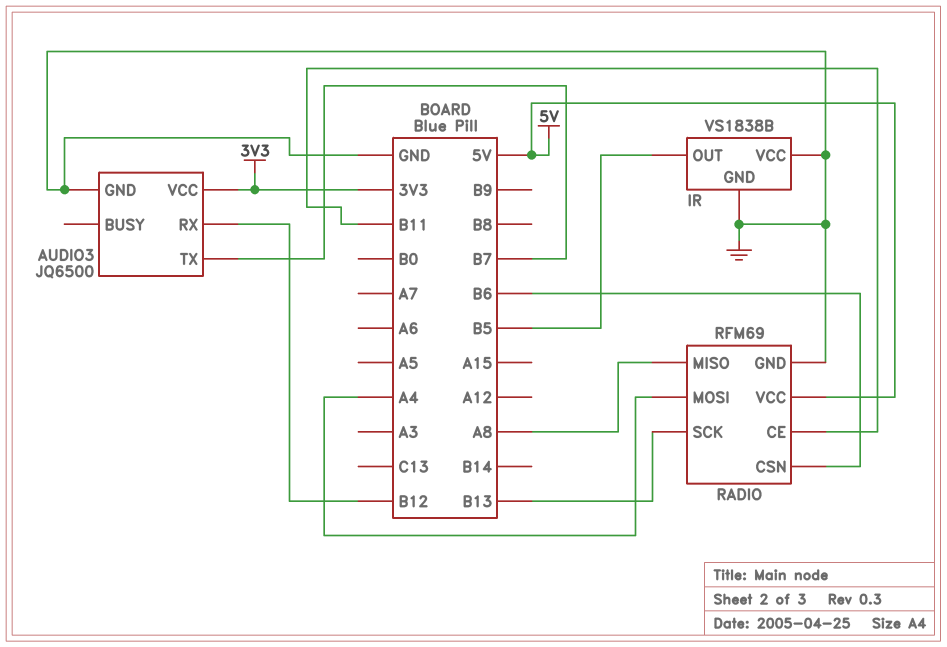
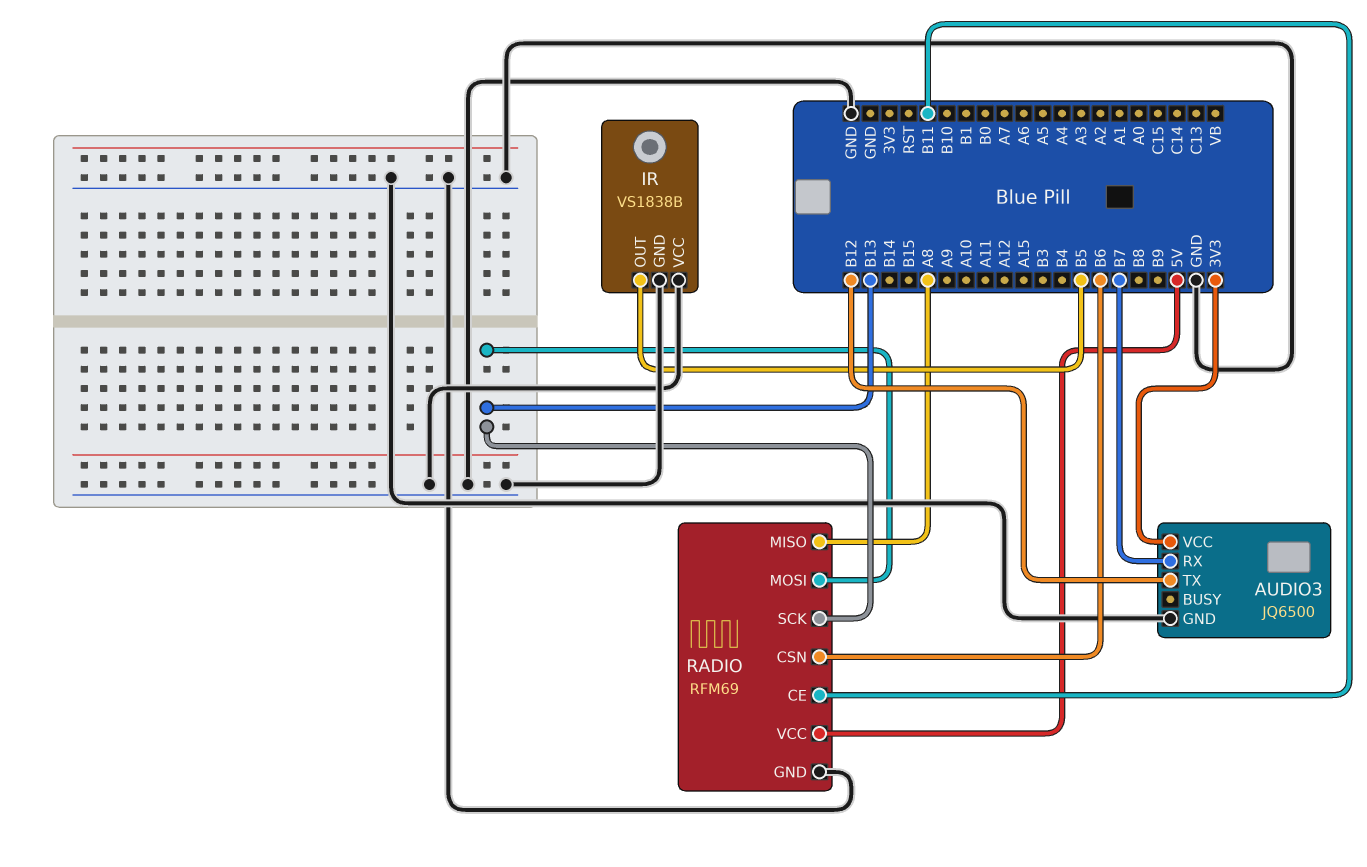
AUDIO3 pin RX: B12 -> B7
AUDIO3 pin TX: B7 -> B12
RADIO pin MOSI: A4 -> B13

